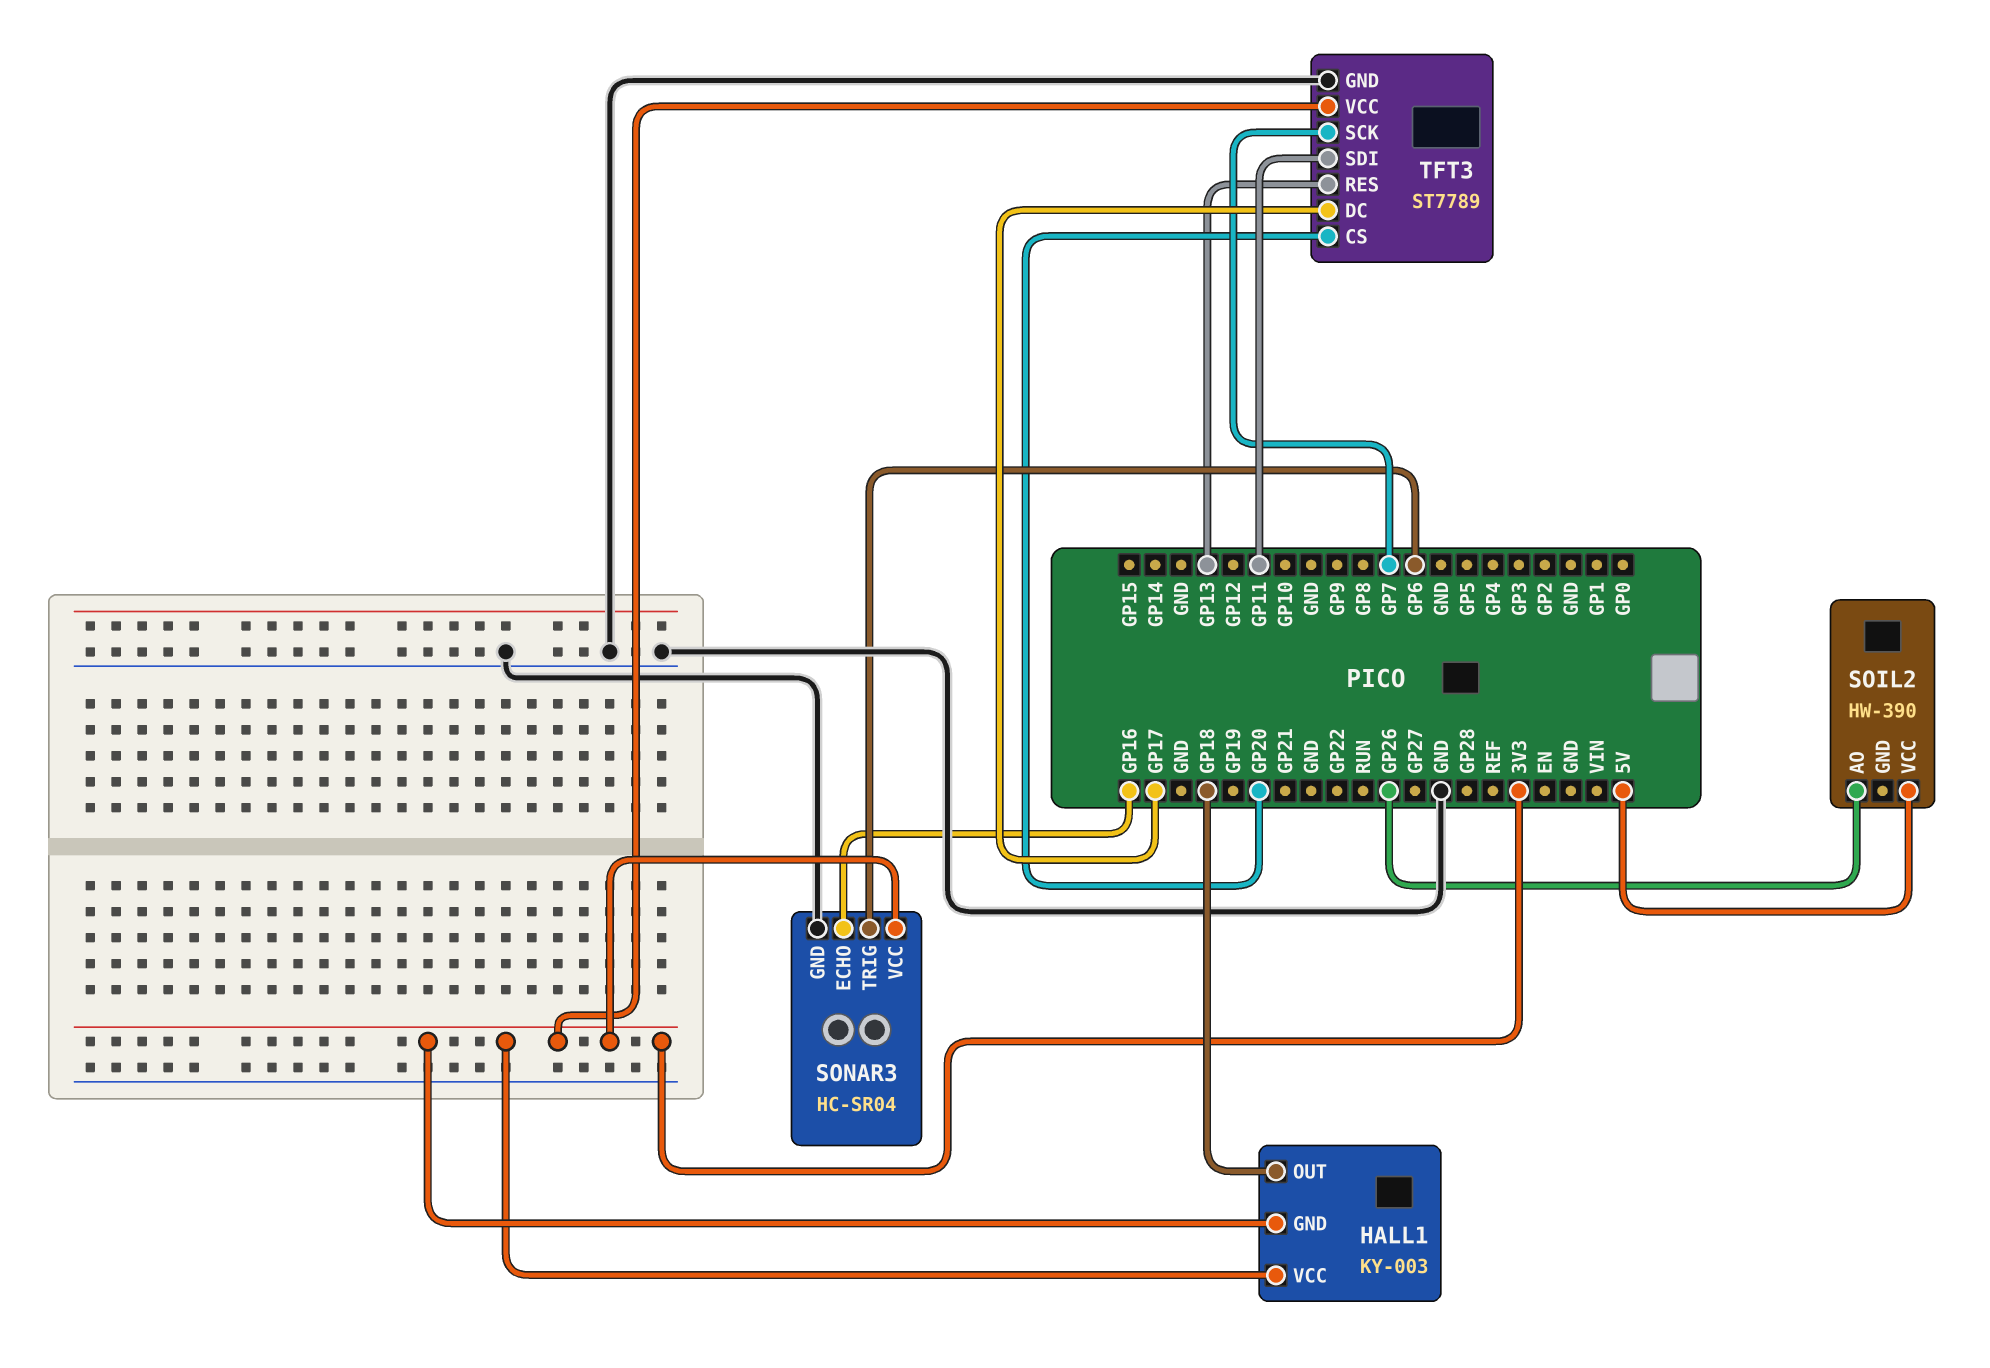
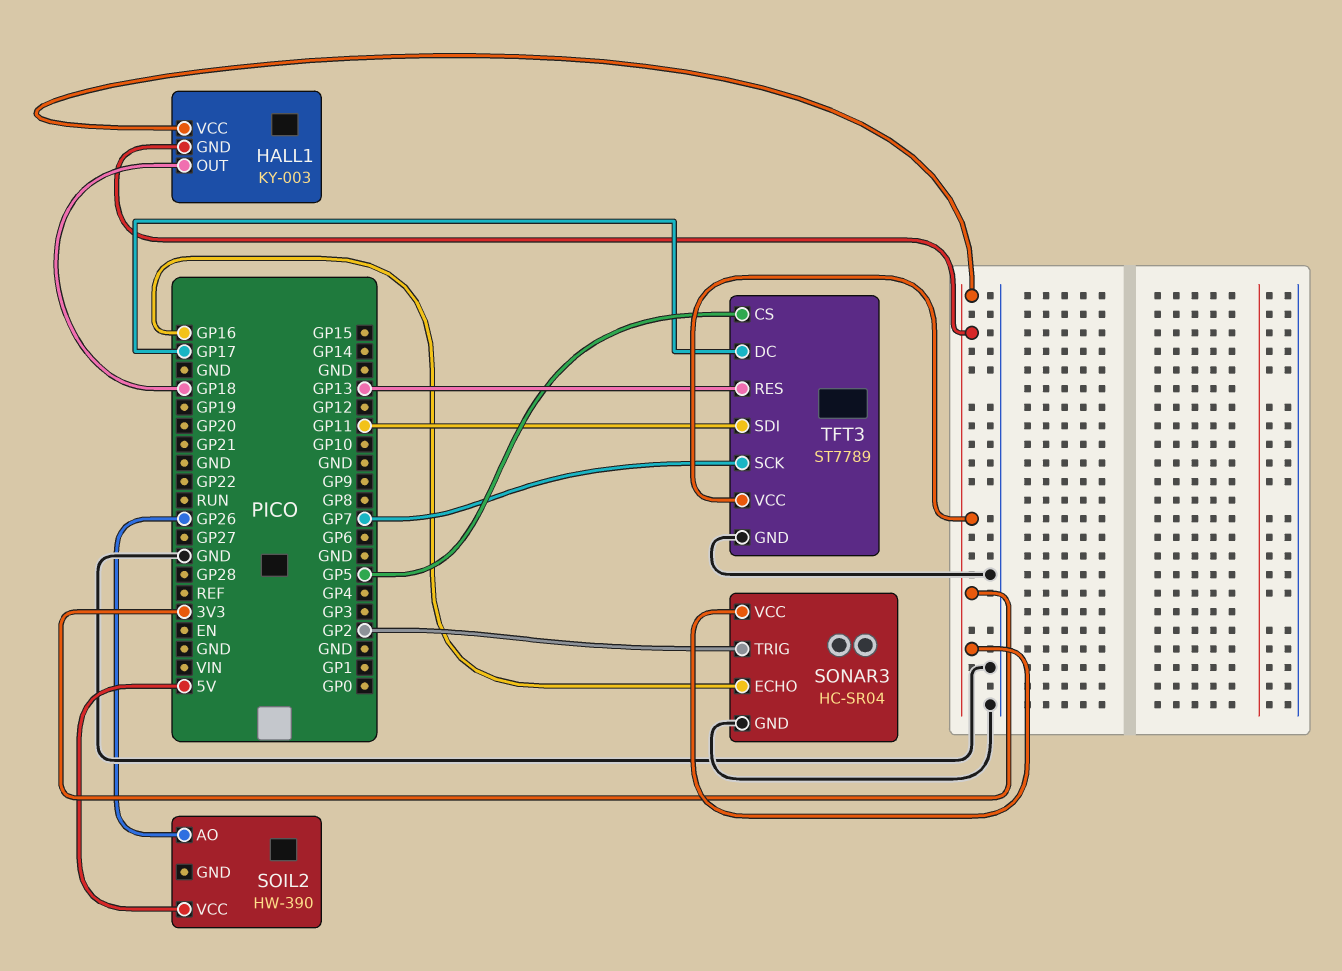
SONAR3 pin TRIG: GP6 -> GP2
TFT3 pin CS: GP20 -> GP5

